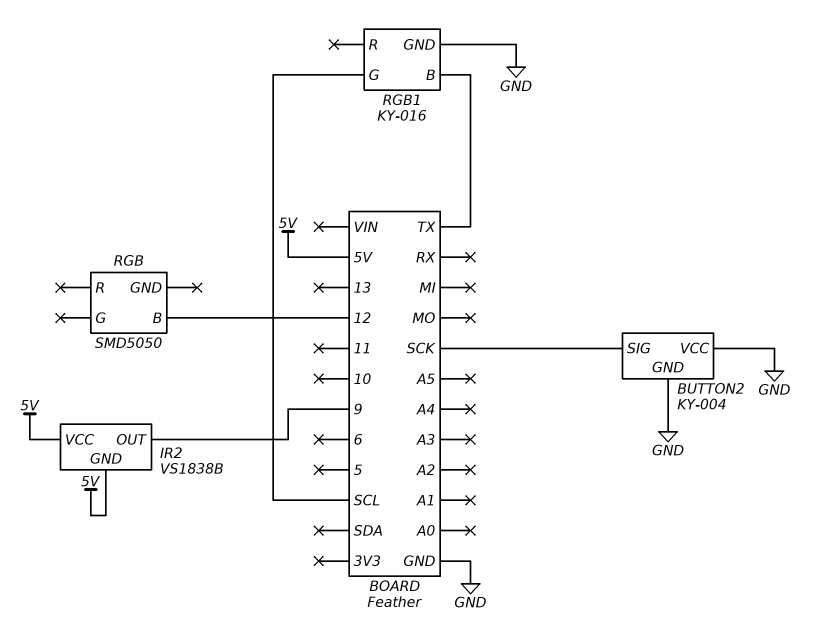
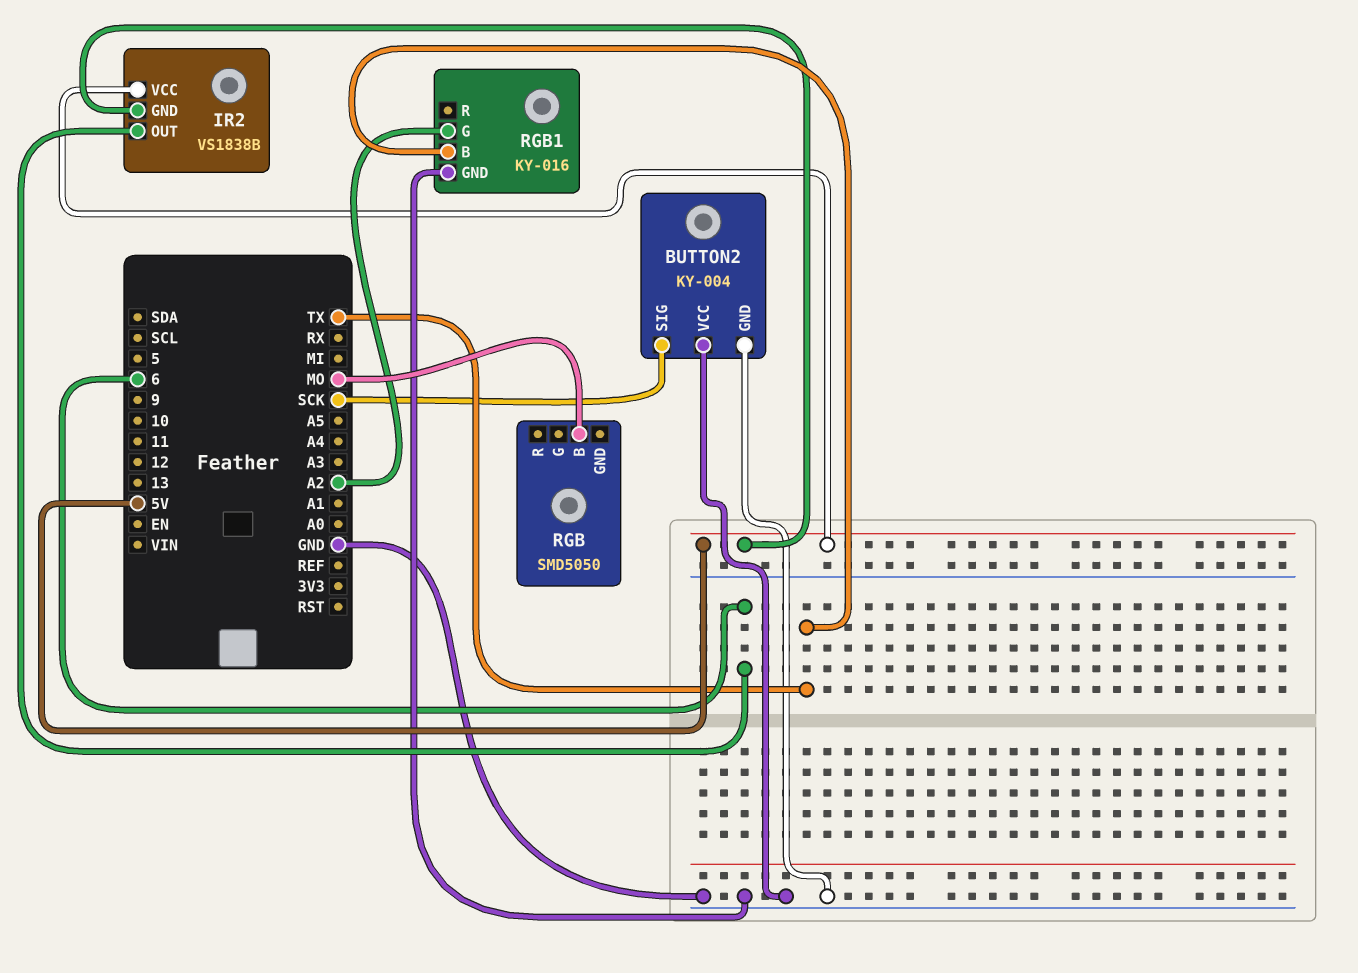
IR2 pin OUT: 9 -> 6
RGB pin B: 12 -> MO
RGB1 pin G: SCL -> A2

